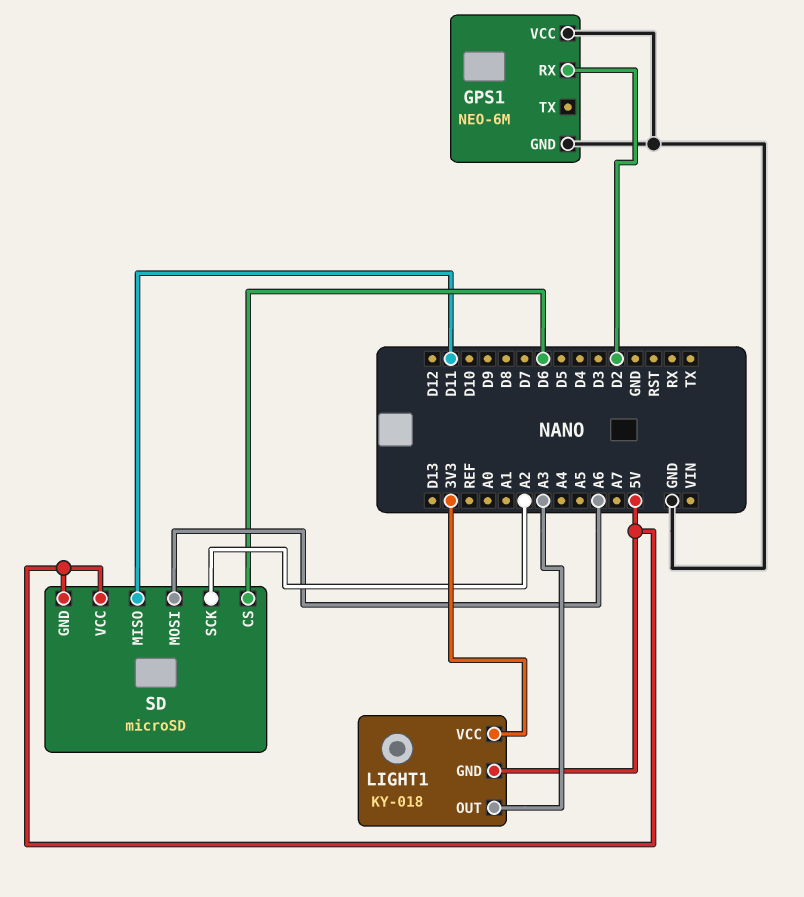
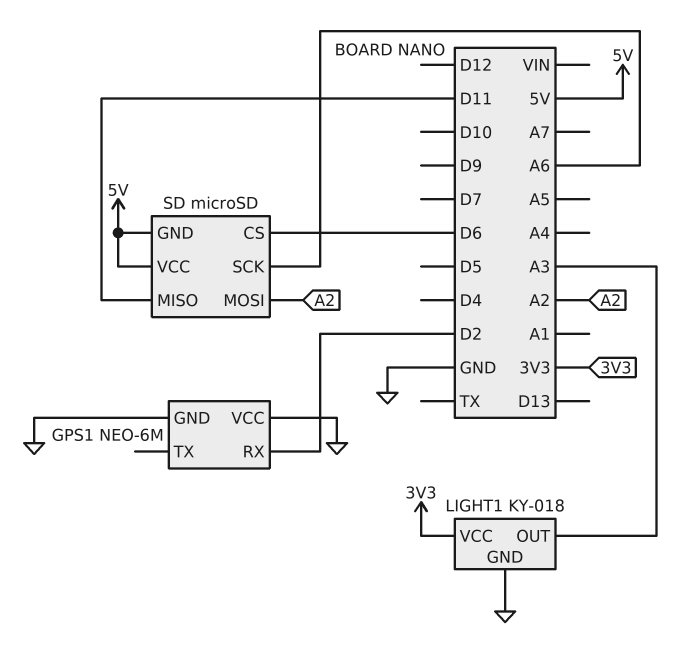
LIGHT1 pin GND: 5V -> GND
SD pin MOSI: A6 -> A2
SD pin SCK: A2 -> A6

